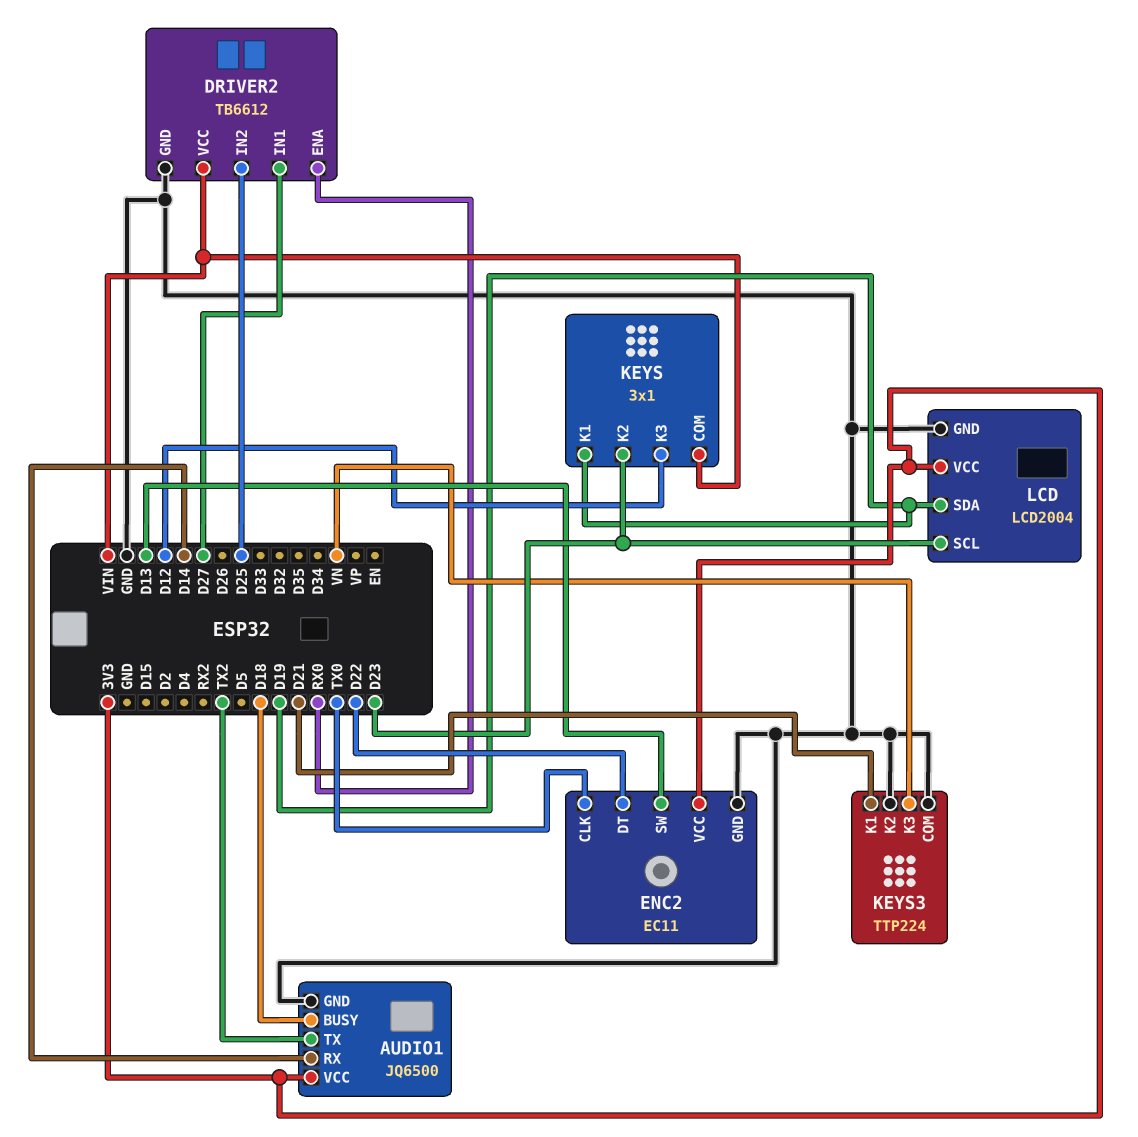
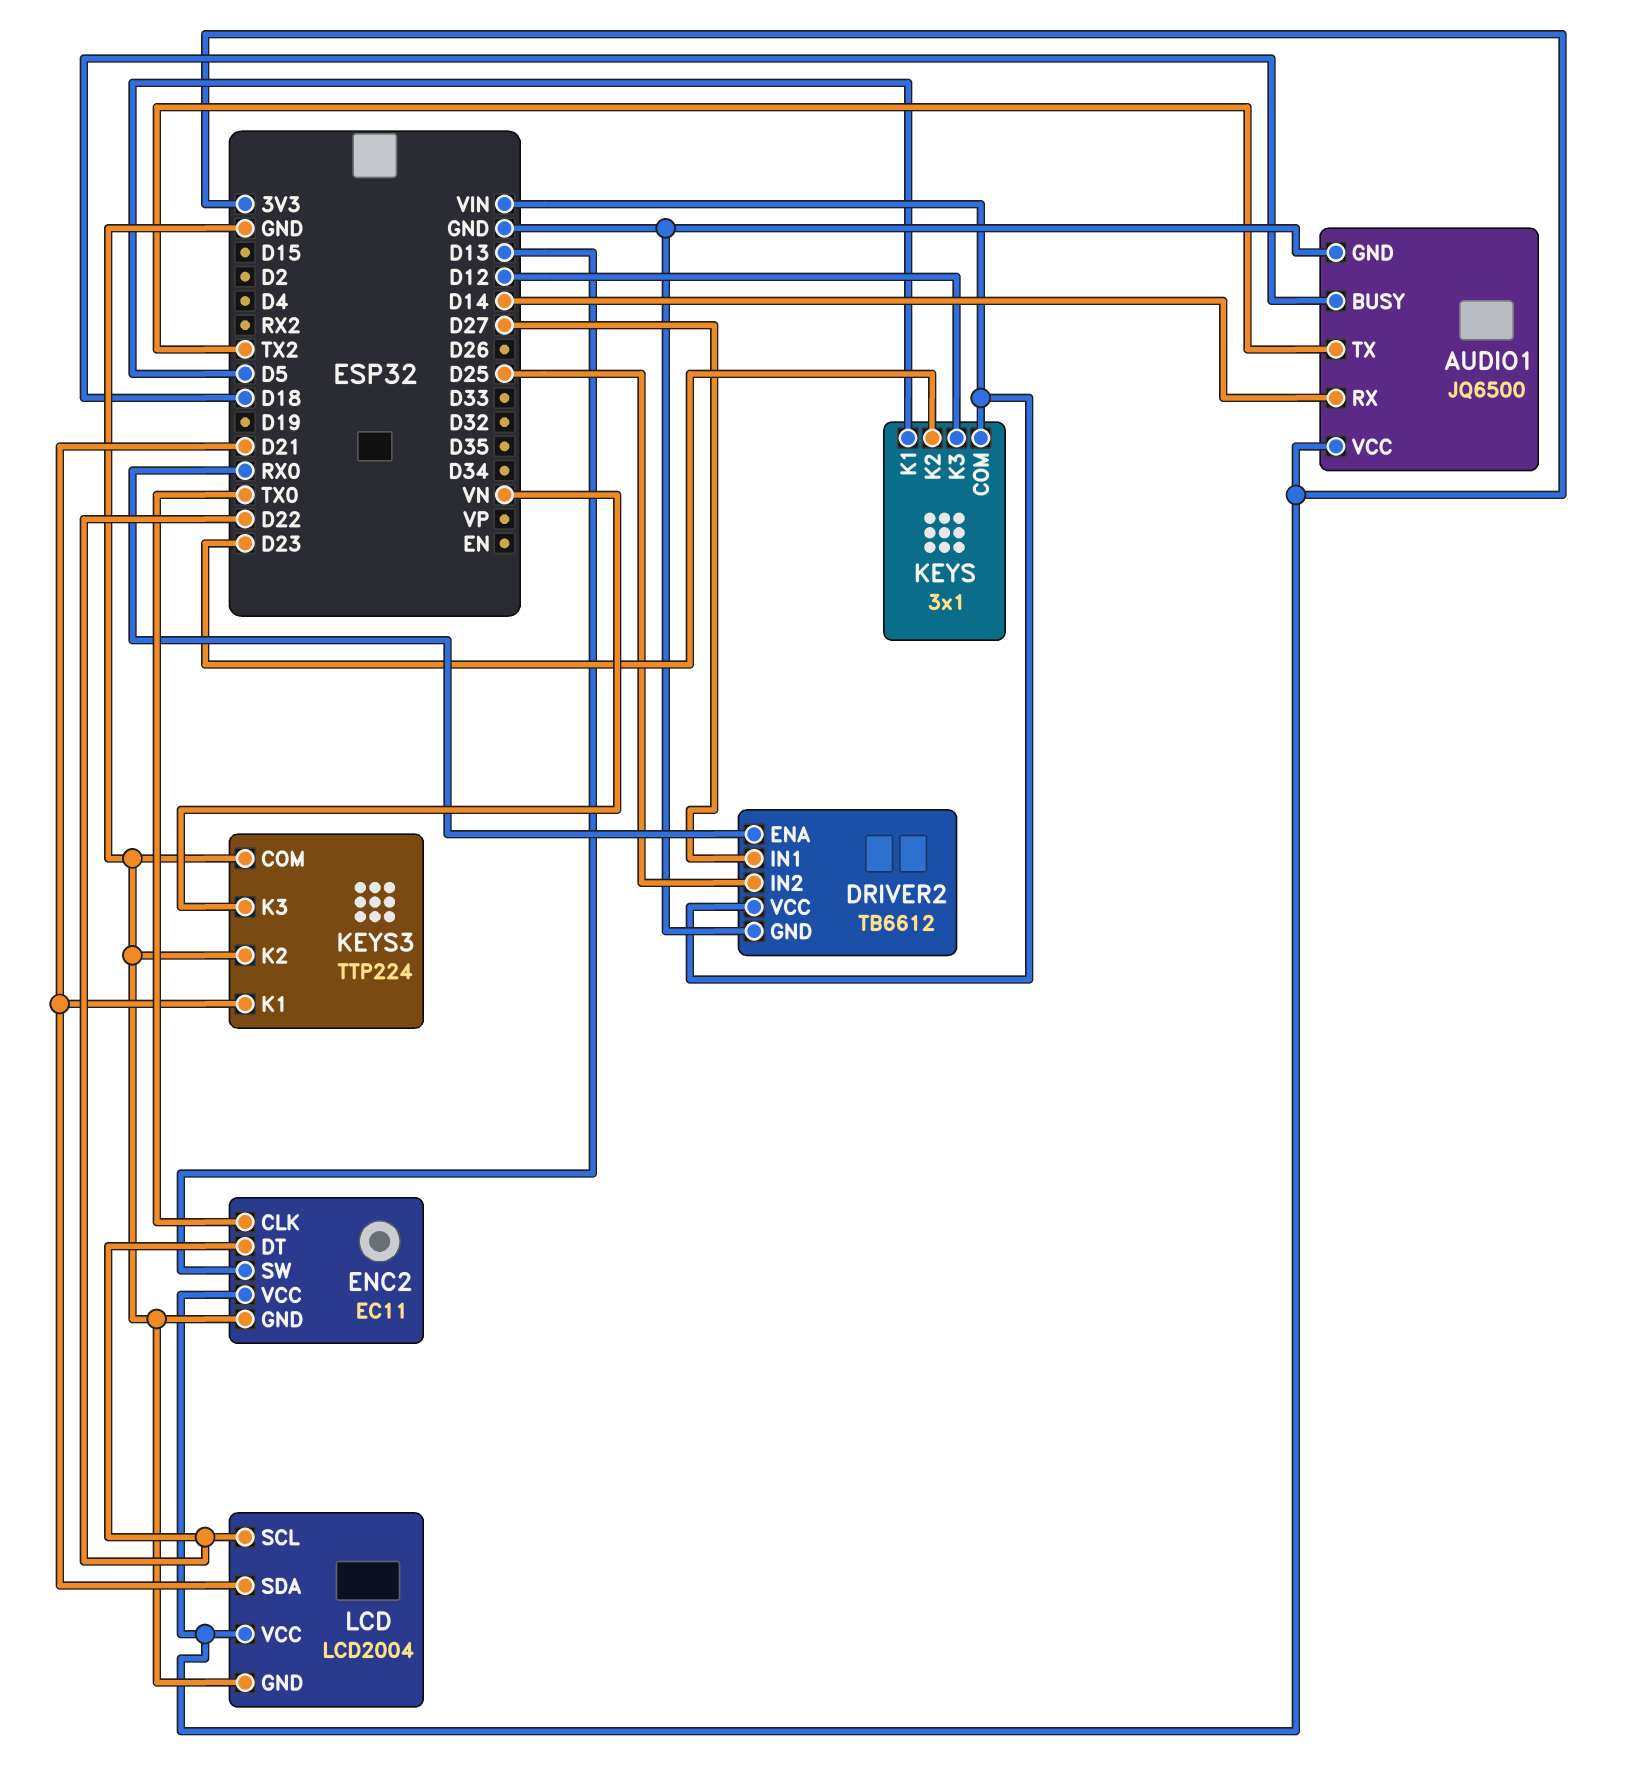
KEYS pin K1: D19 -> D5
LCD pin SCL: D23 -> D22
LCD pin SDA: D19 -> D21

